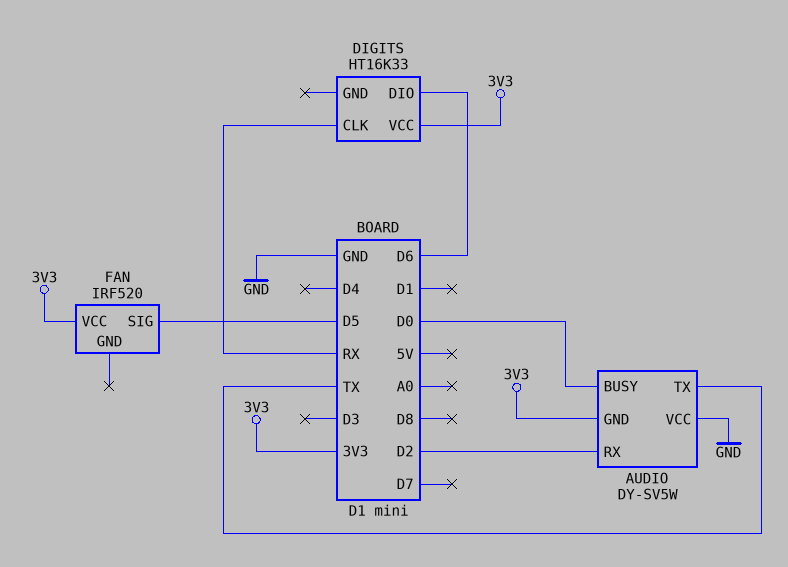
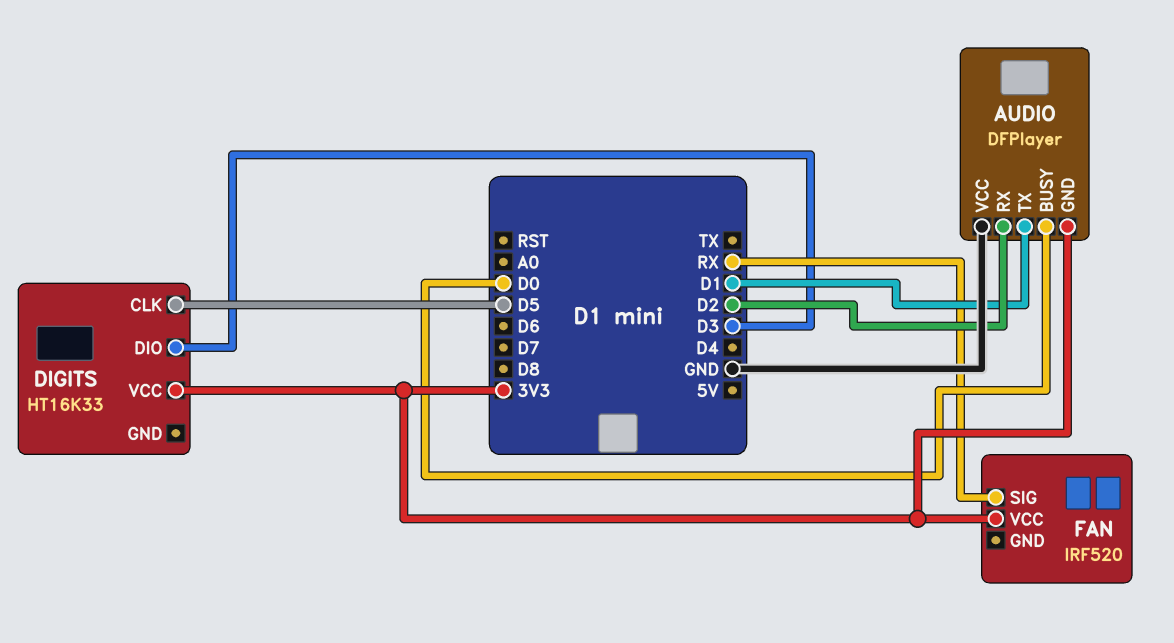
AUDIO: DY-SV5W -> DFPlayer
AUDIO pin TX: TX -> D1
DIGITS pin CLK: RX -> D5
DIGITS pin DIO: D6 -> D3
FAN pin SIG: D5 -> RX

